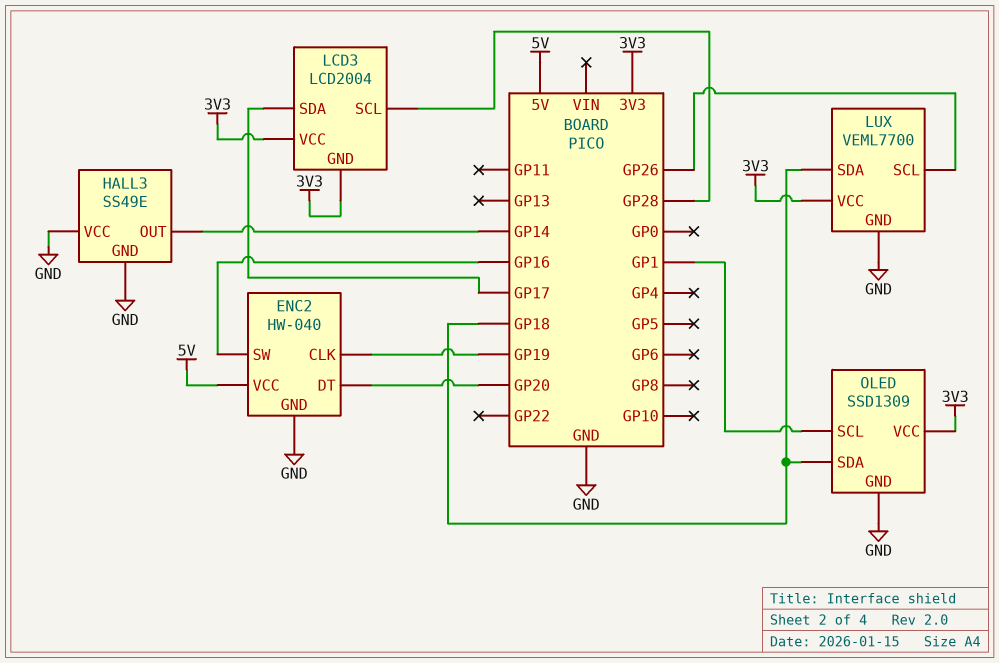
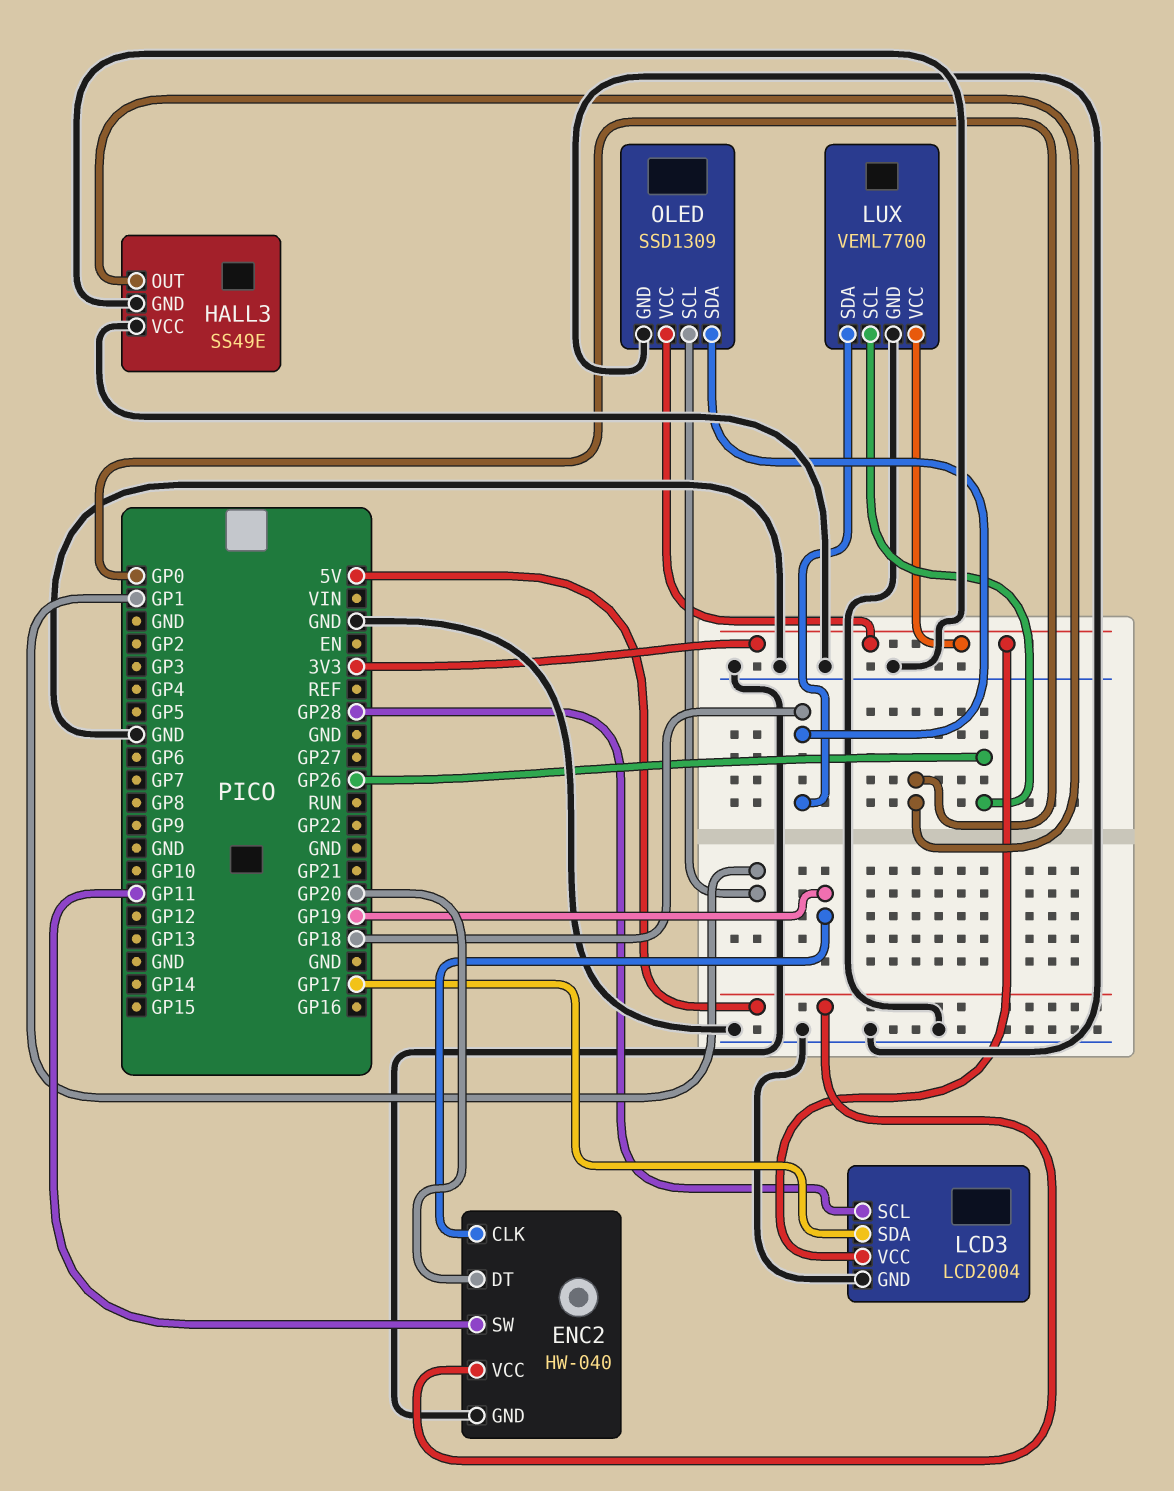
ENC2 pin SW: GP16 -> GP11
HALL3 pin OUT: GP14 -> GP0
LCD3 pin GND: 3V3 -> GND

